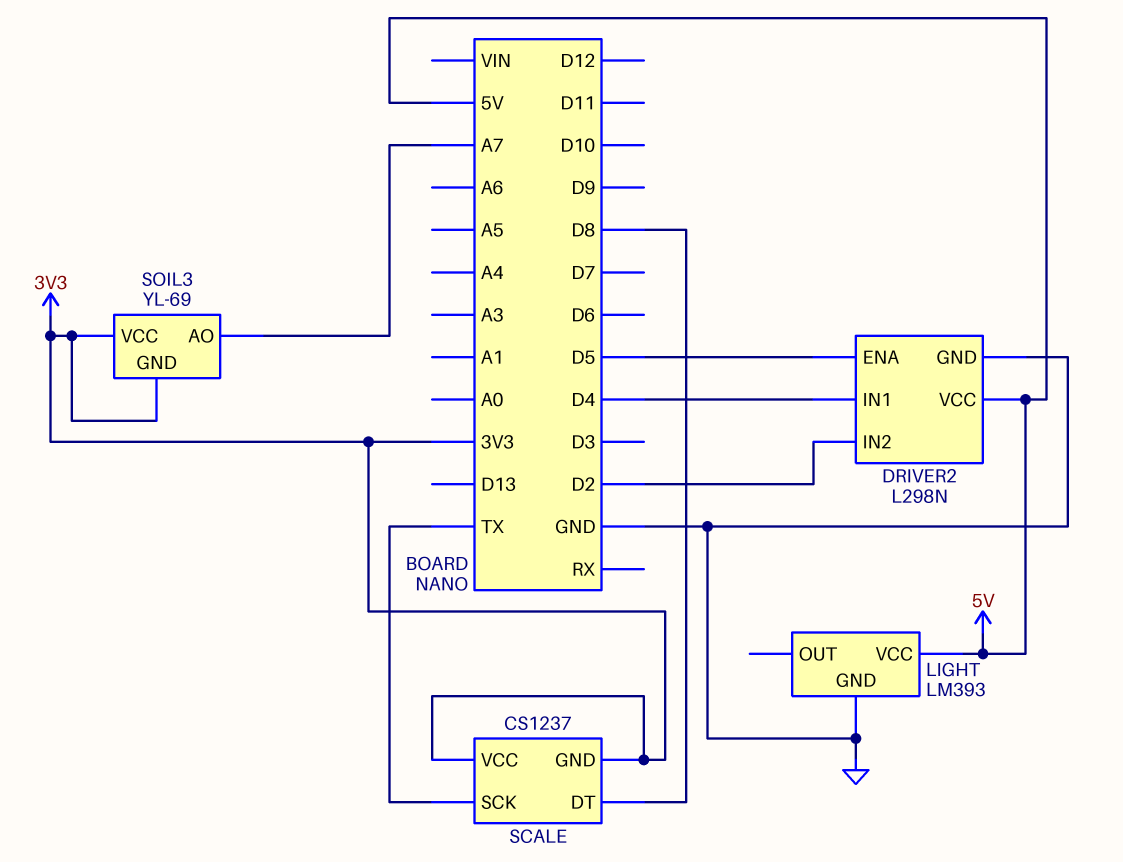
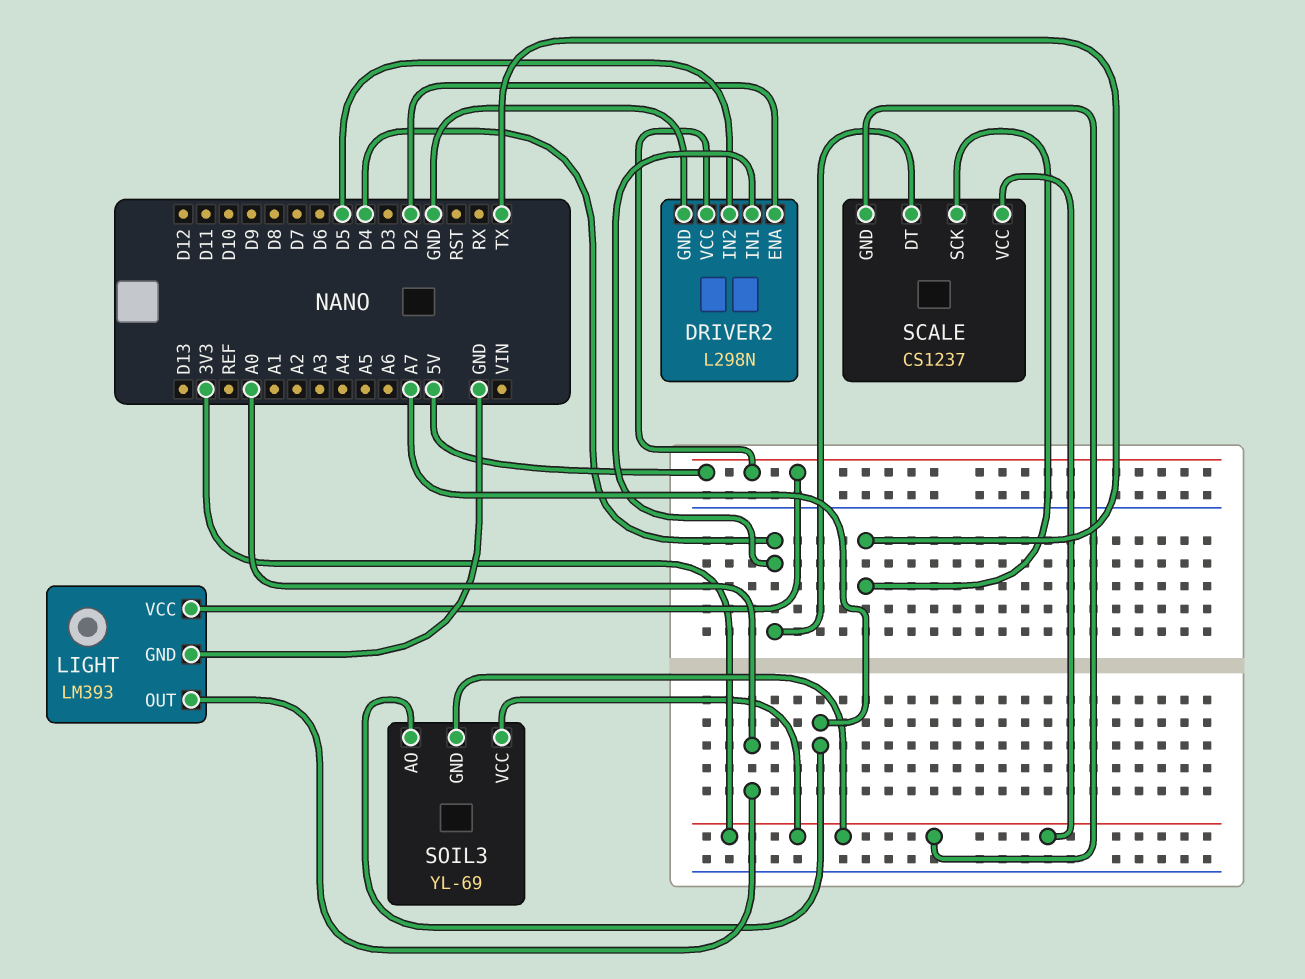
DRIVER2 pin ENA: D5 -> D2
DRIVER2 pin IN2: D2 -> D5
LIGHT pin OUT: none -> A0
SCALE pin DT: D8 -> D4

